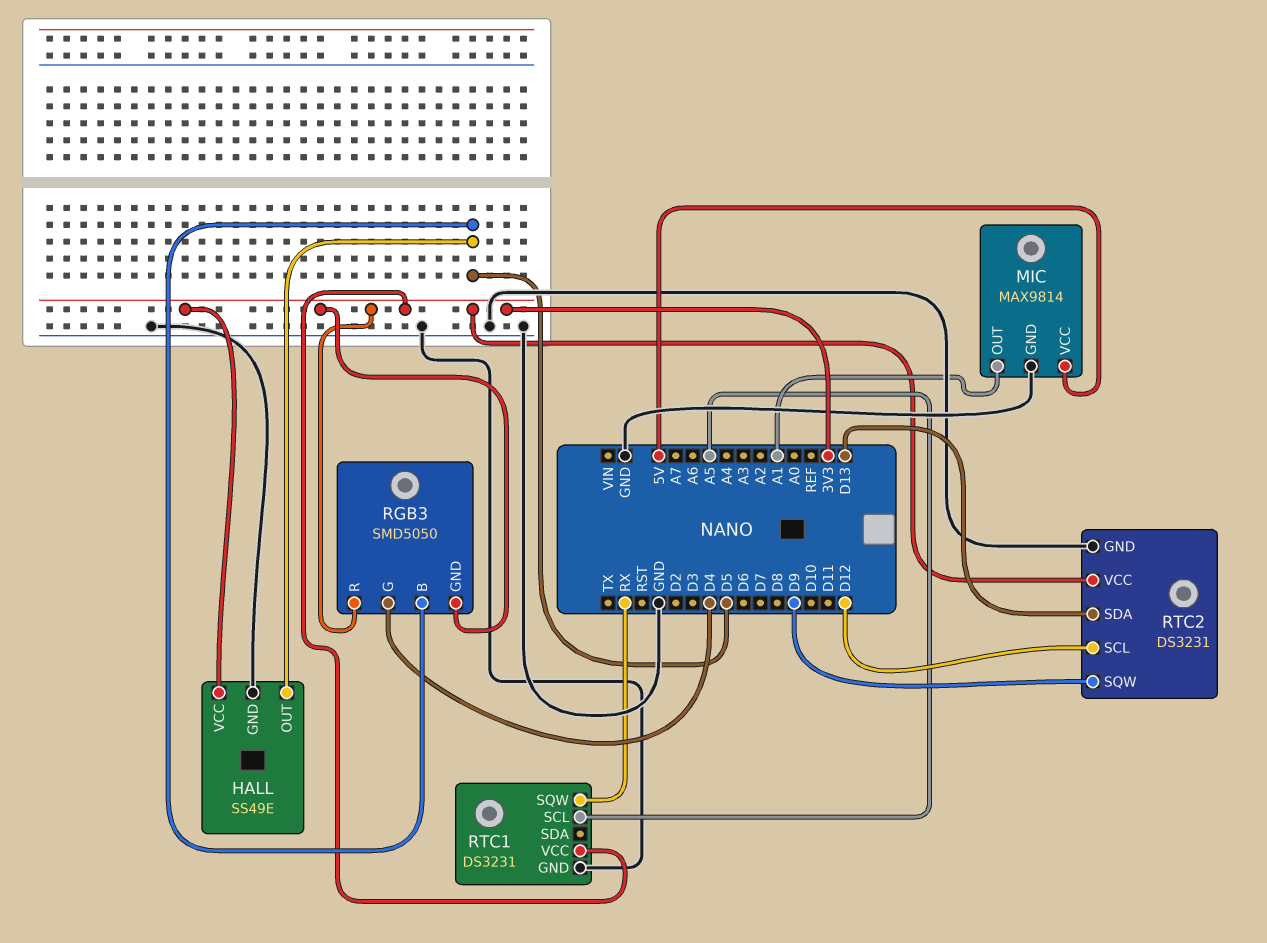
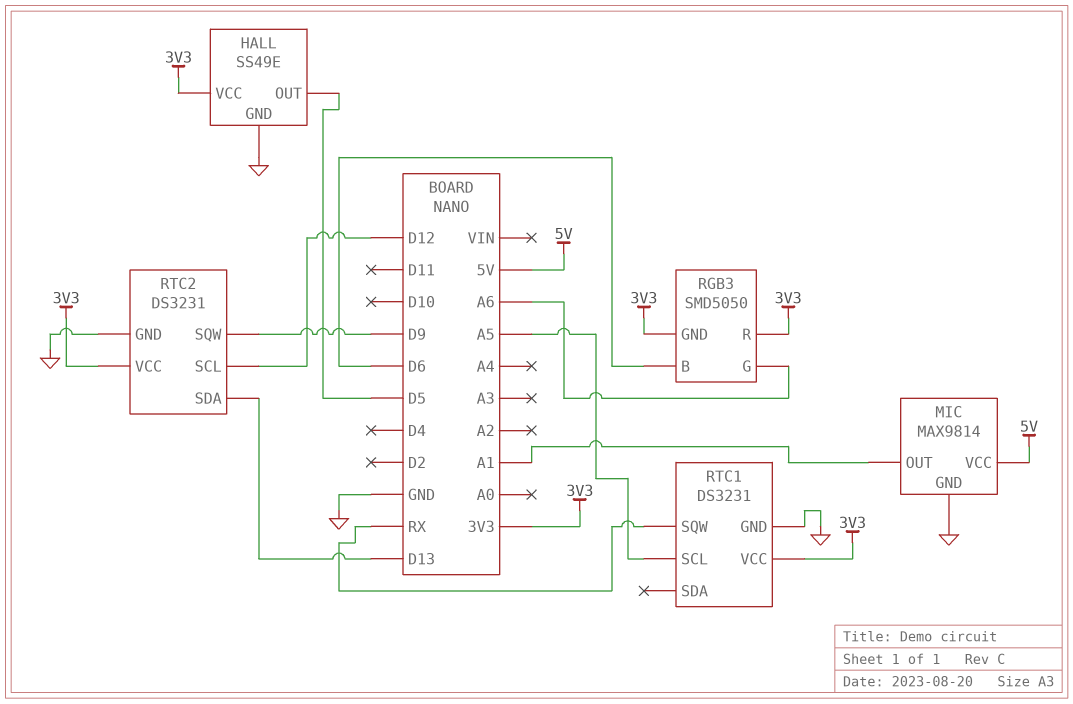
RGB3 pin B: D5 -> D6
RGB3 pin G: D4 -> A6

